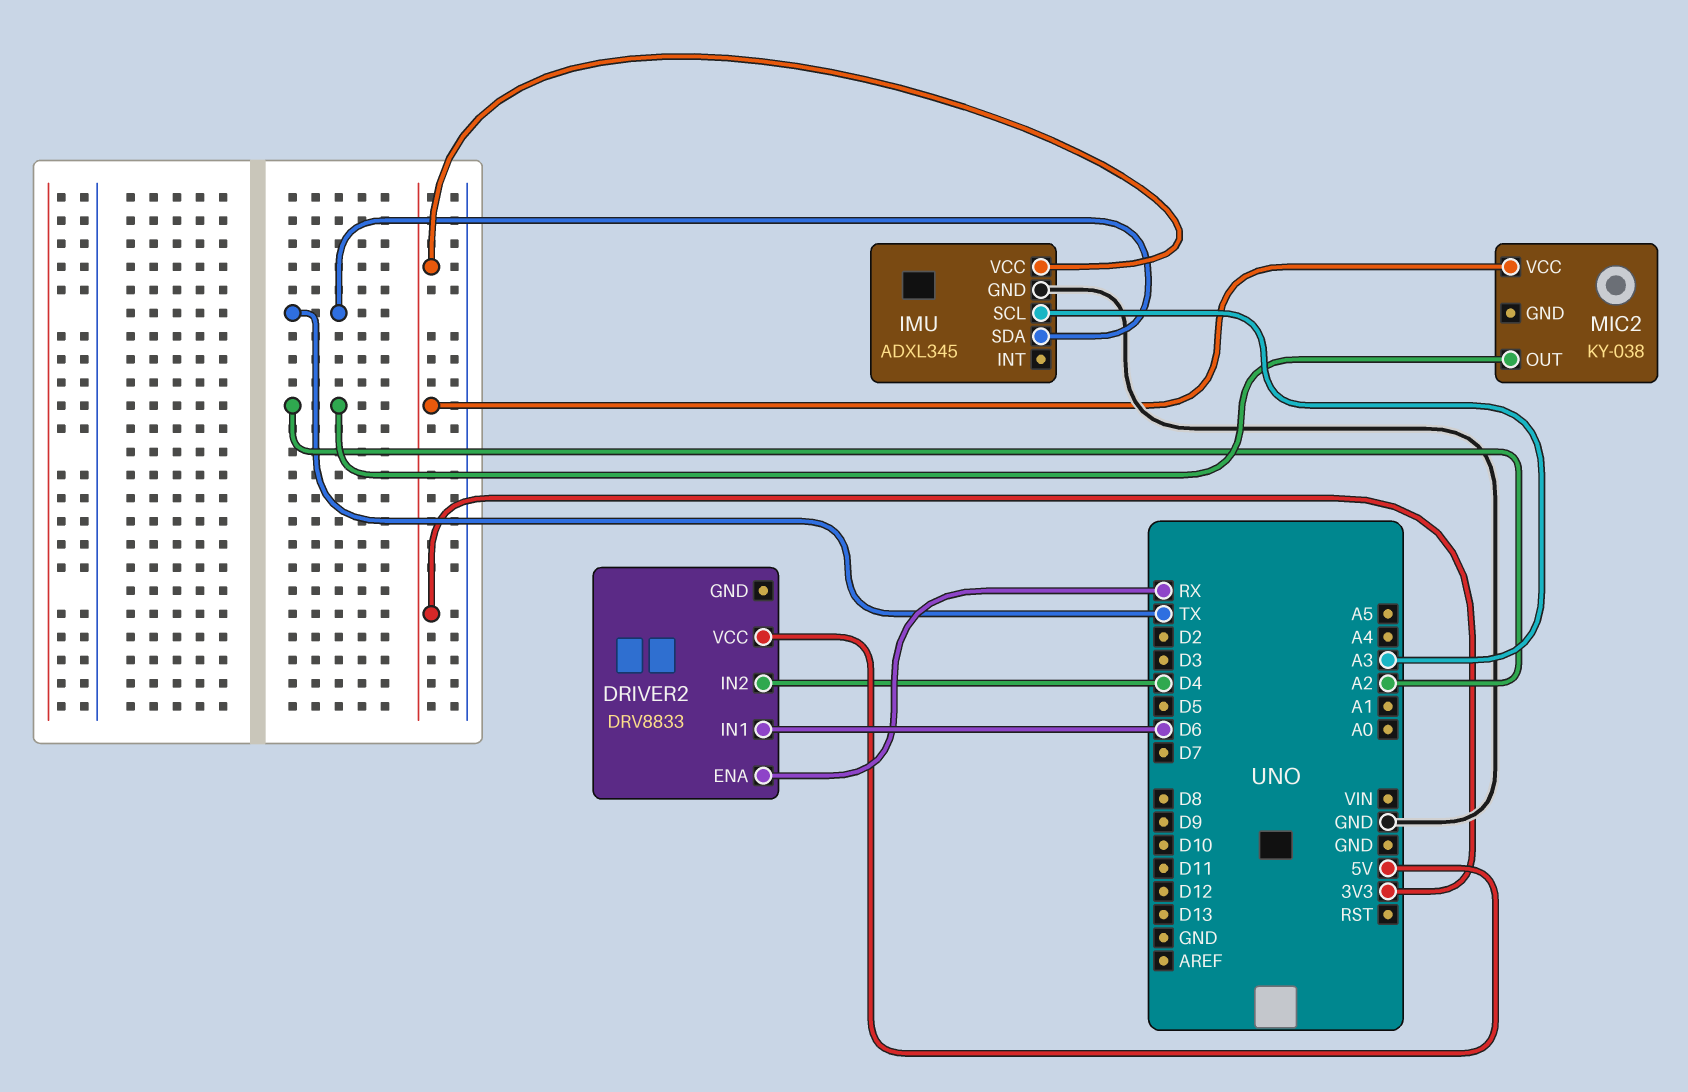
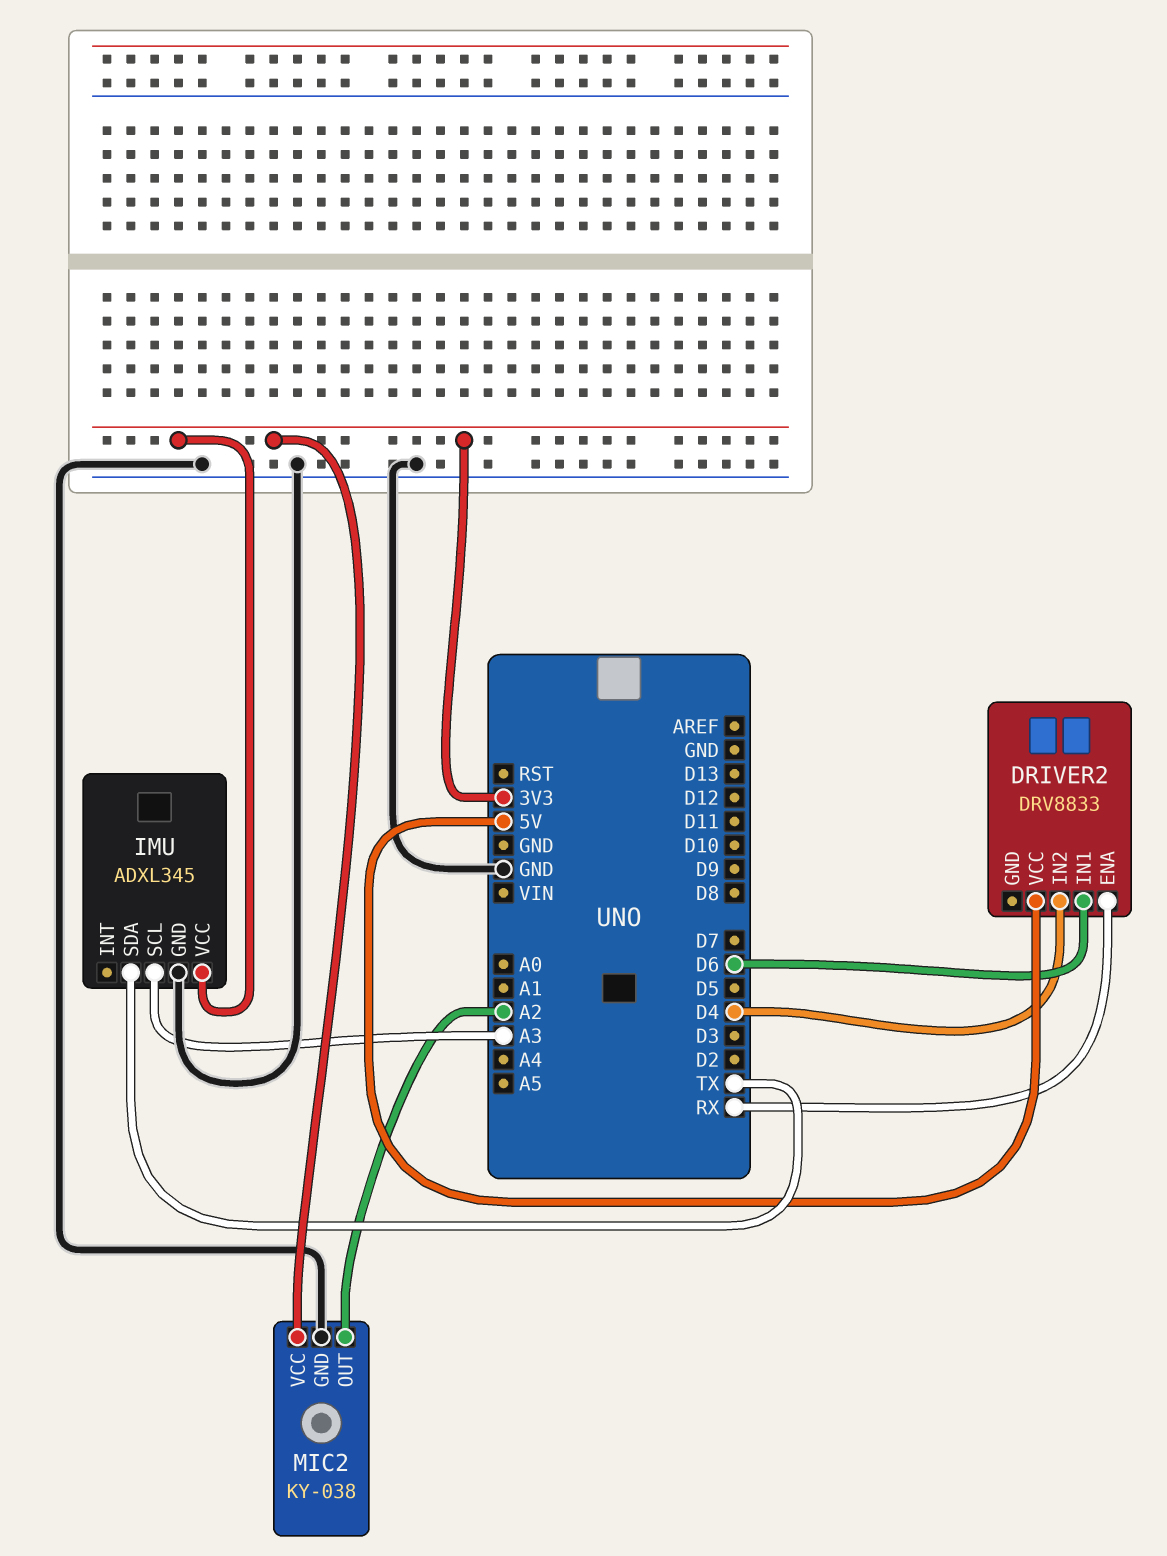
MIC2 pin GND: none -> GND

